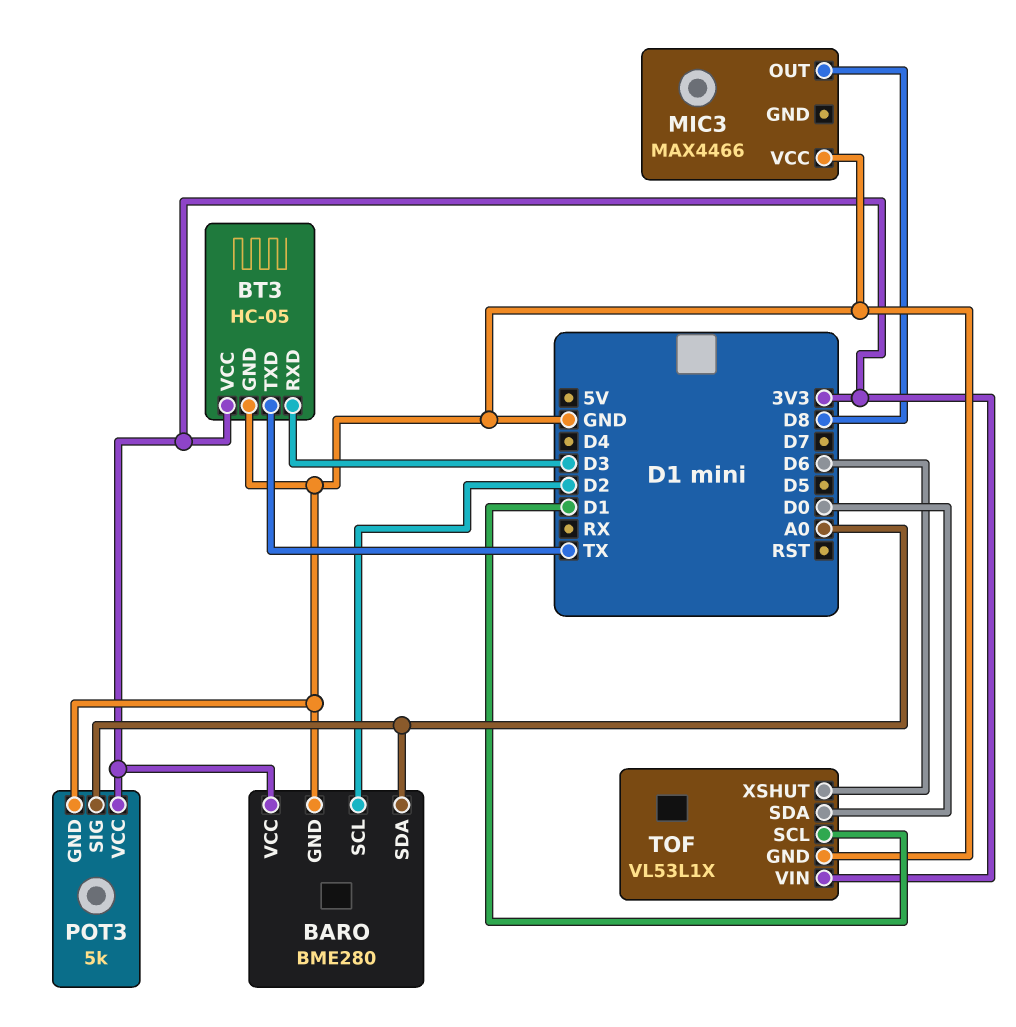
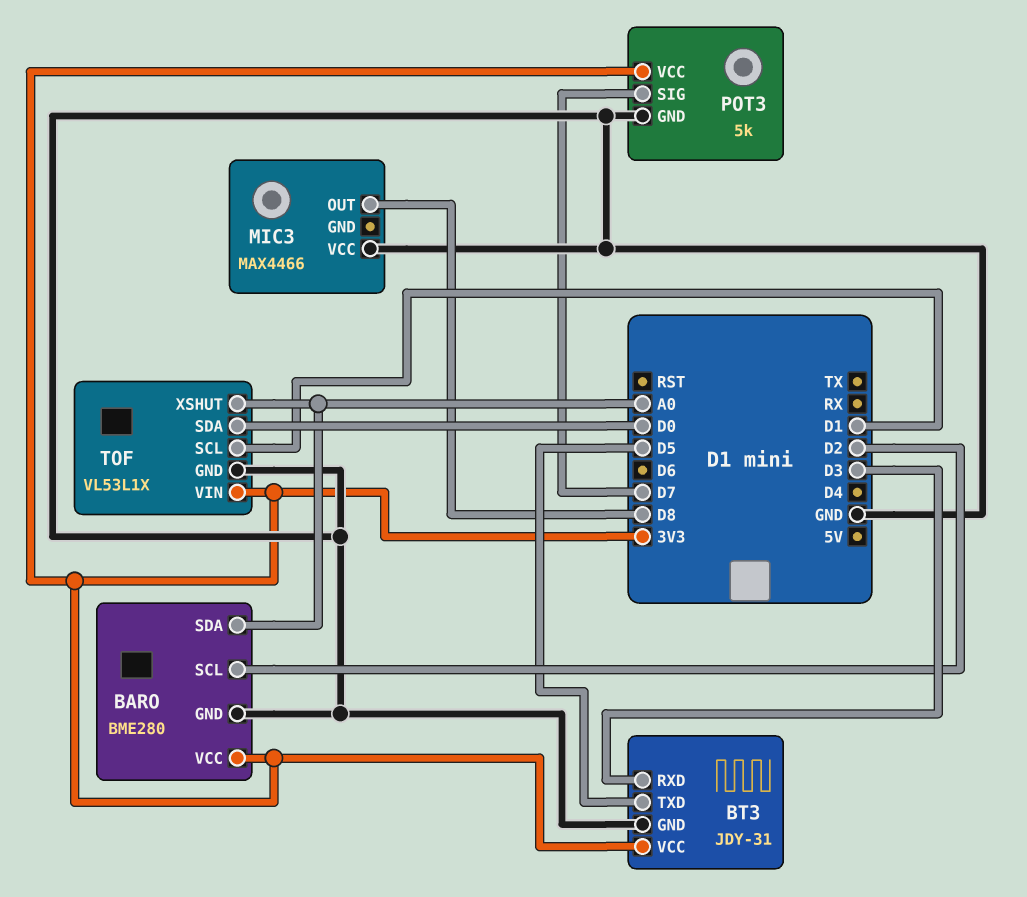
BT3: HC-05 -> JDY-31
BT3 pin TXD: TX -> D5
POT3 pin SIG: A0 -> D7
TOF pin XSHUT: D6 -> A0

